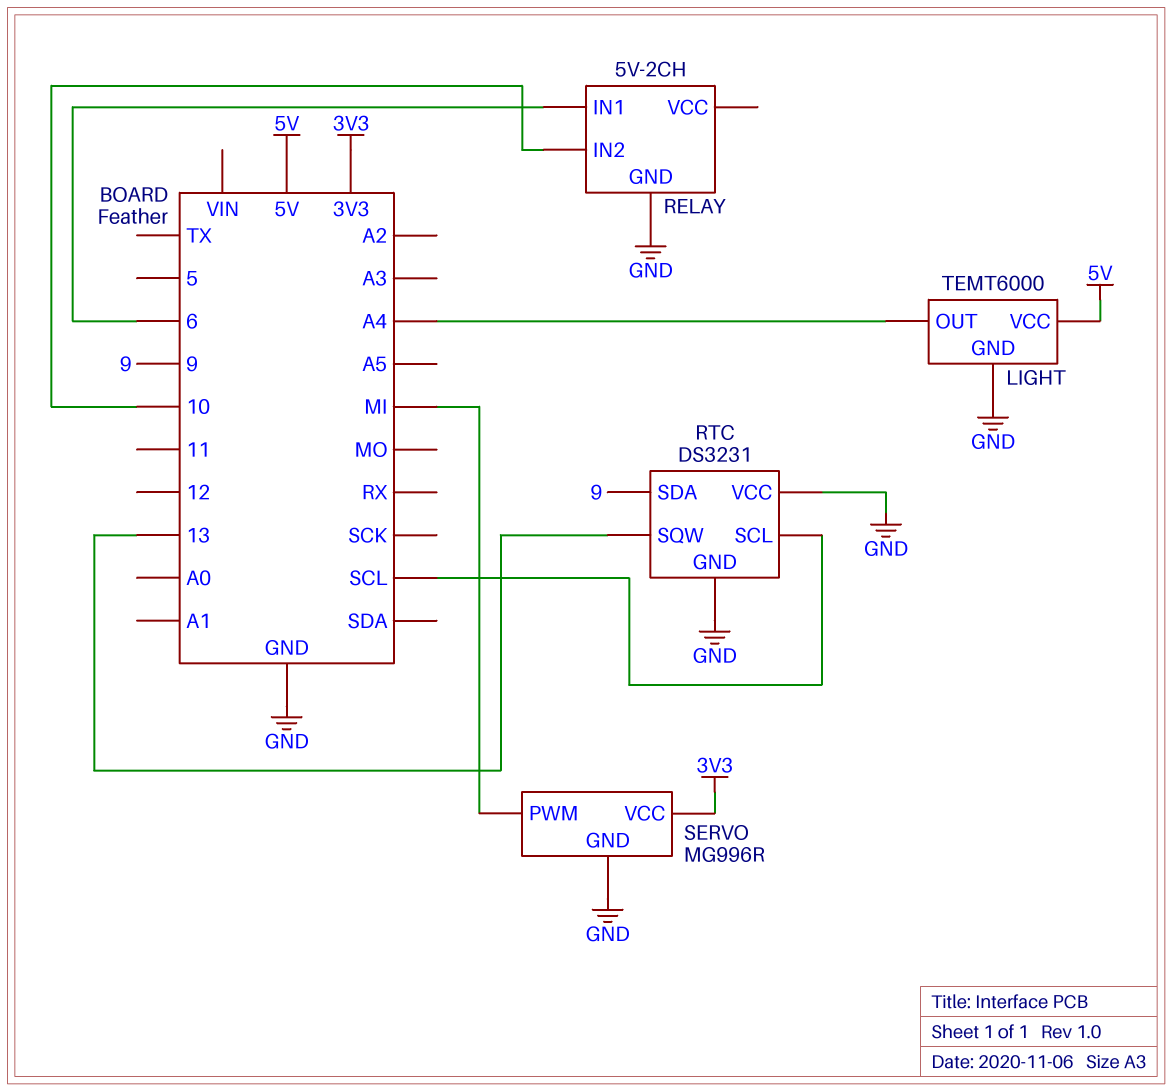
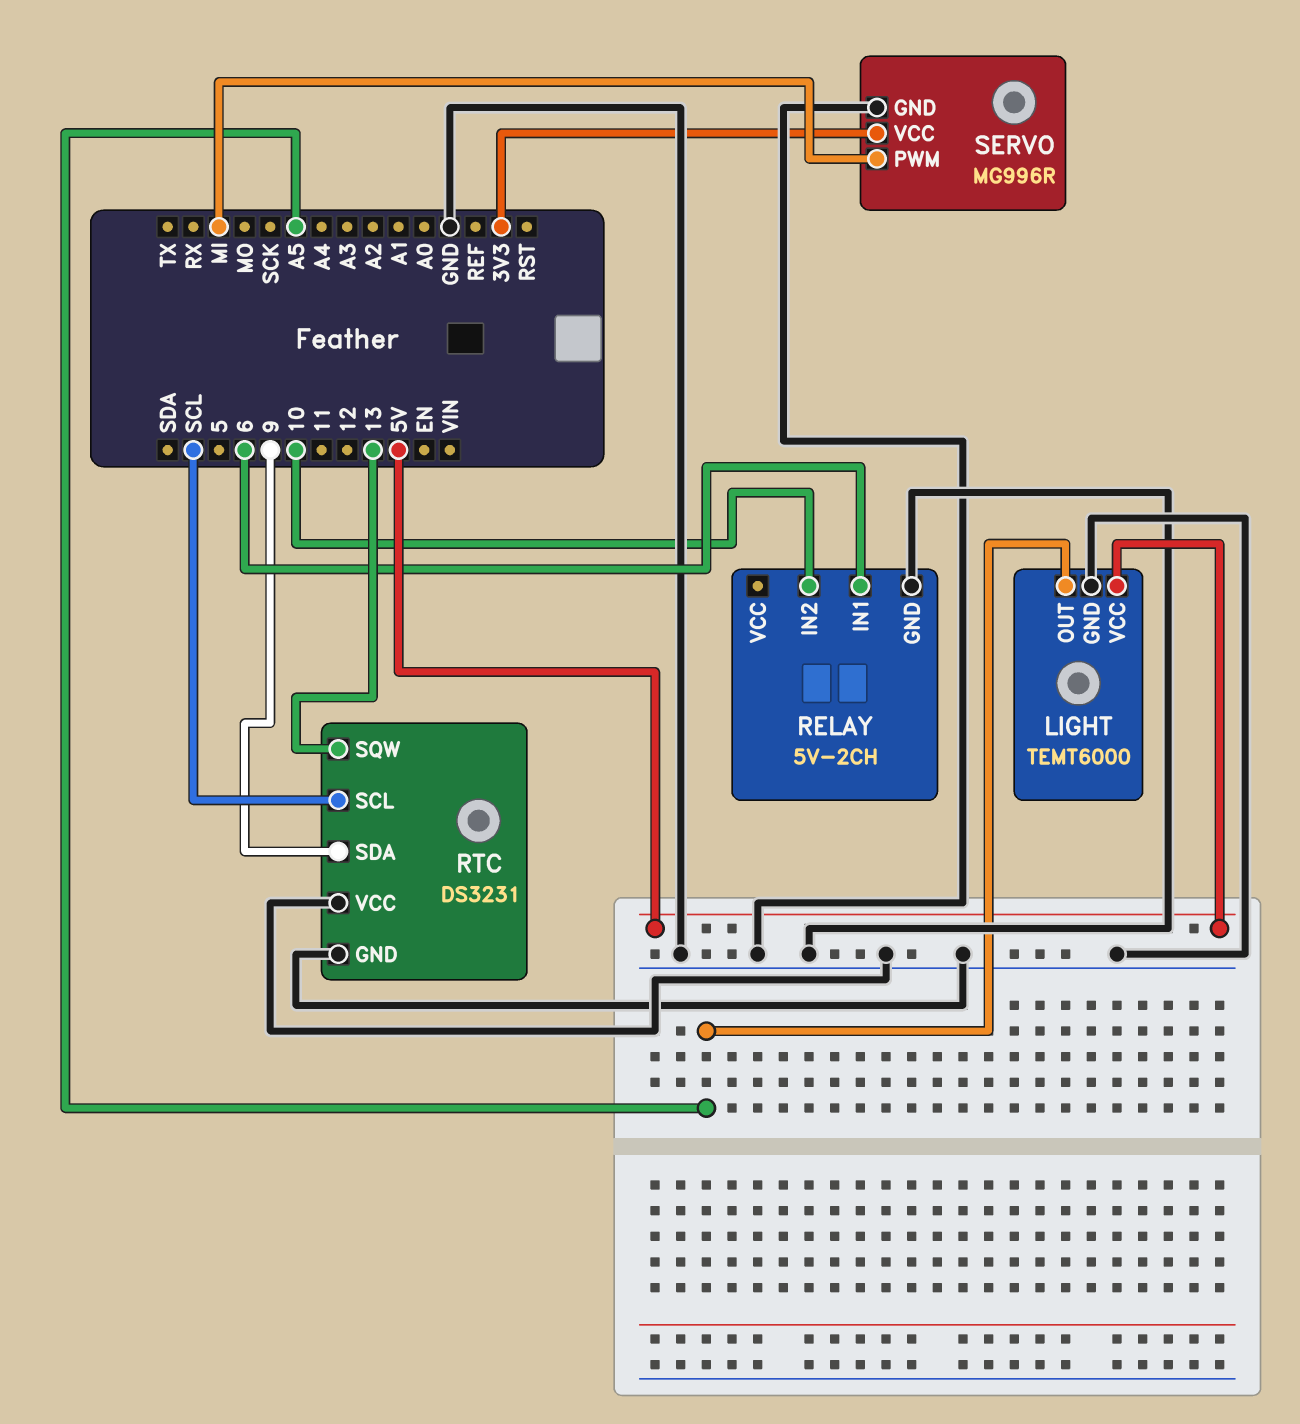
LIGHT pin OUT: A4 -> A5

